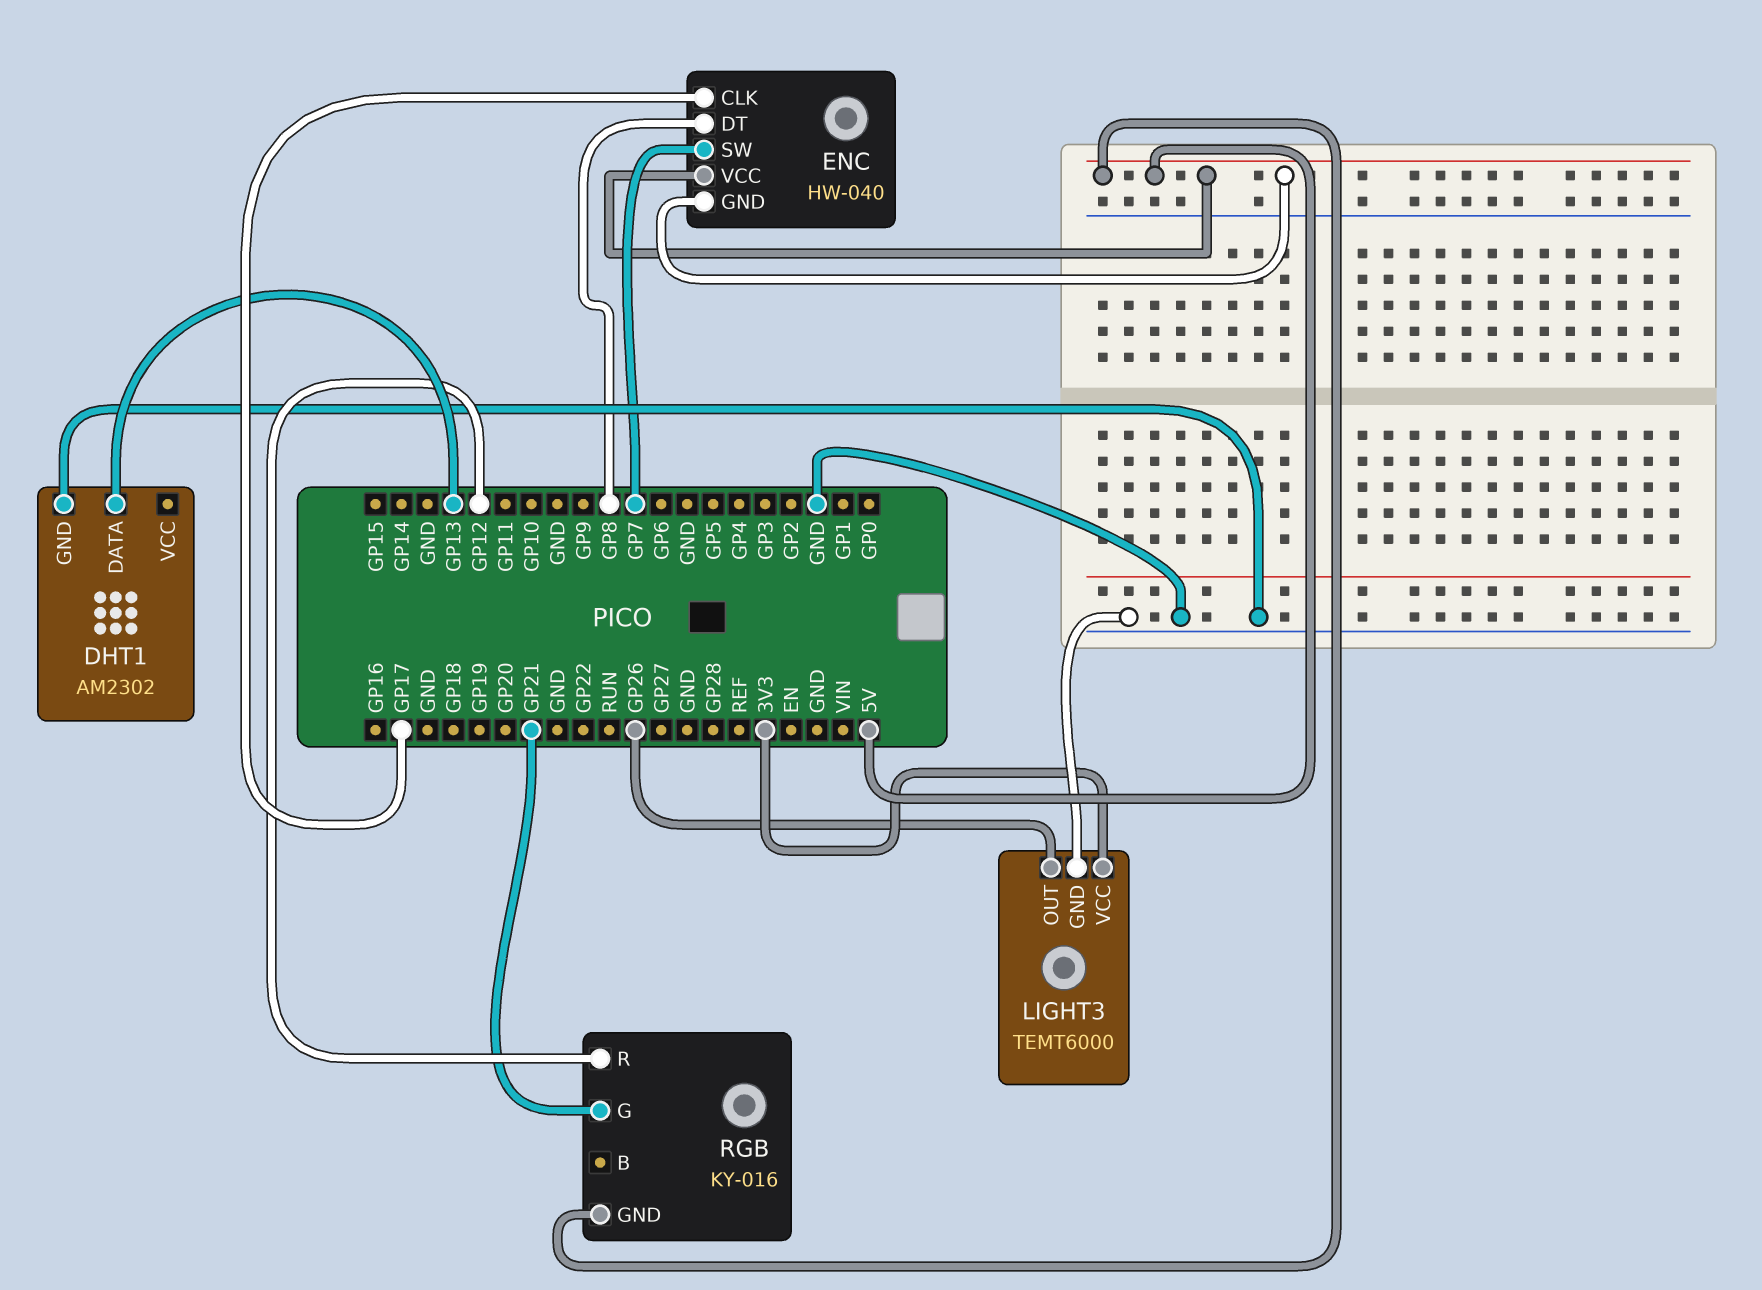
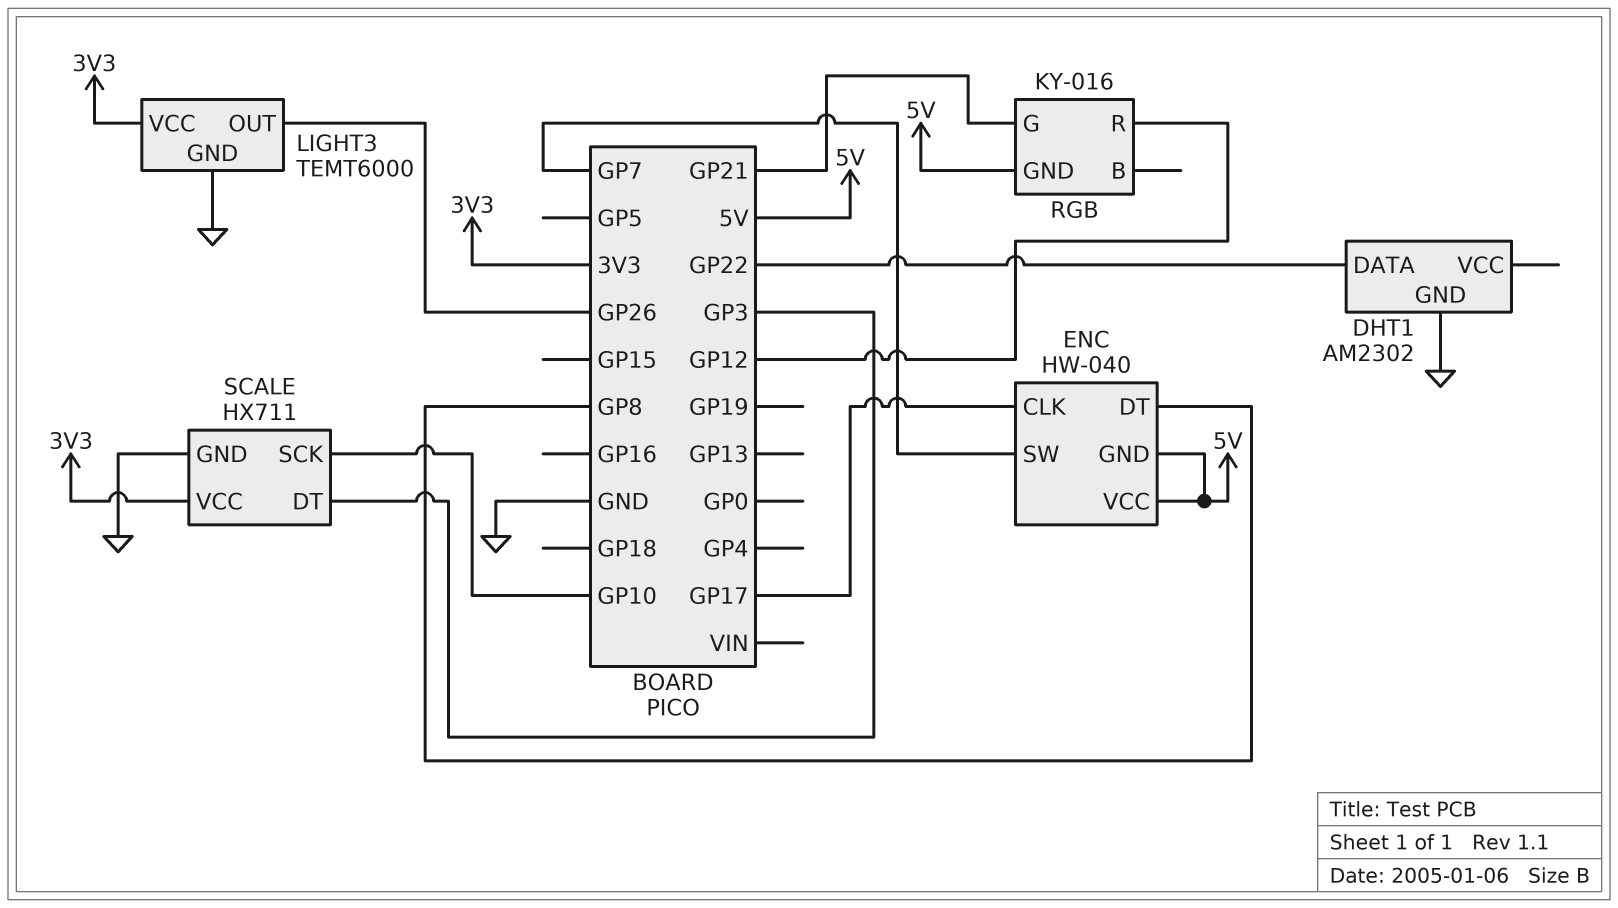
DHT1 pin DATA: GP13 -> GP22
SCALE: none -> HX711
SCALE pin DT: none -> GP3
SCALE pin GND: none -> GND
SCALE pin SCK: none -> GP10
SCALE pin VCC: none -> 3V3

